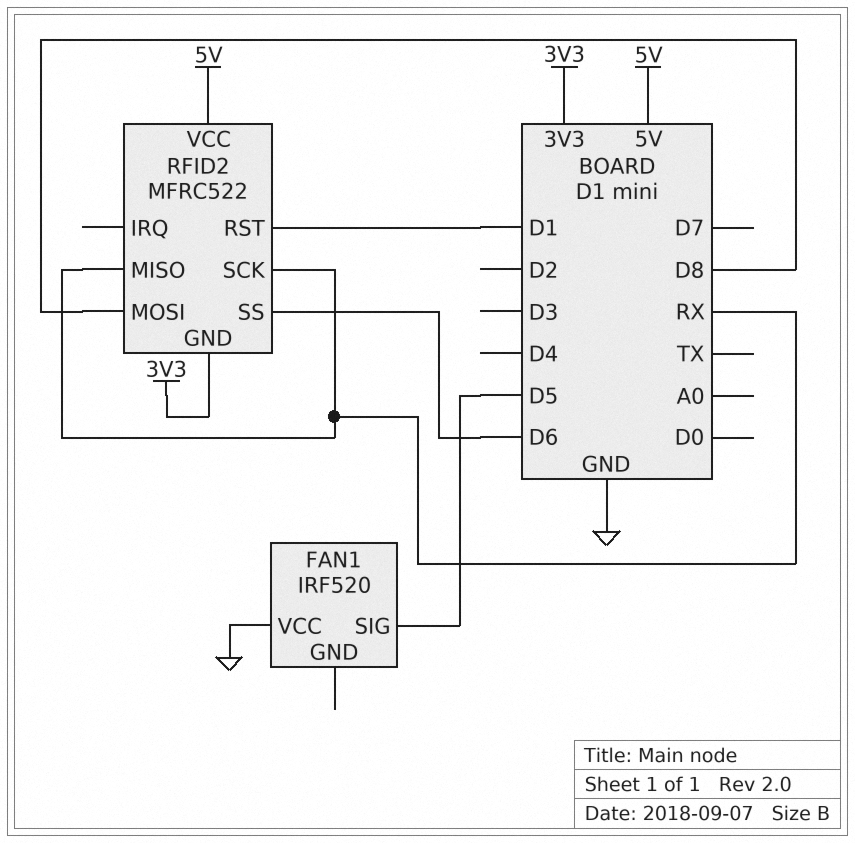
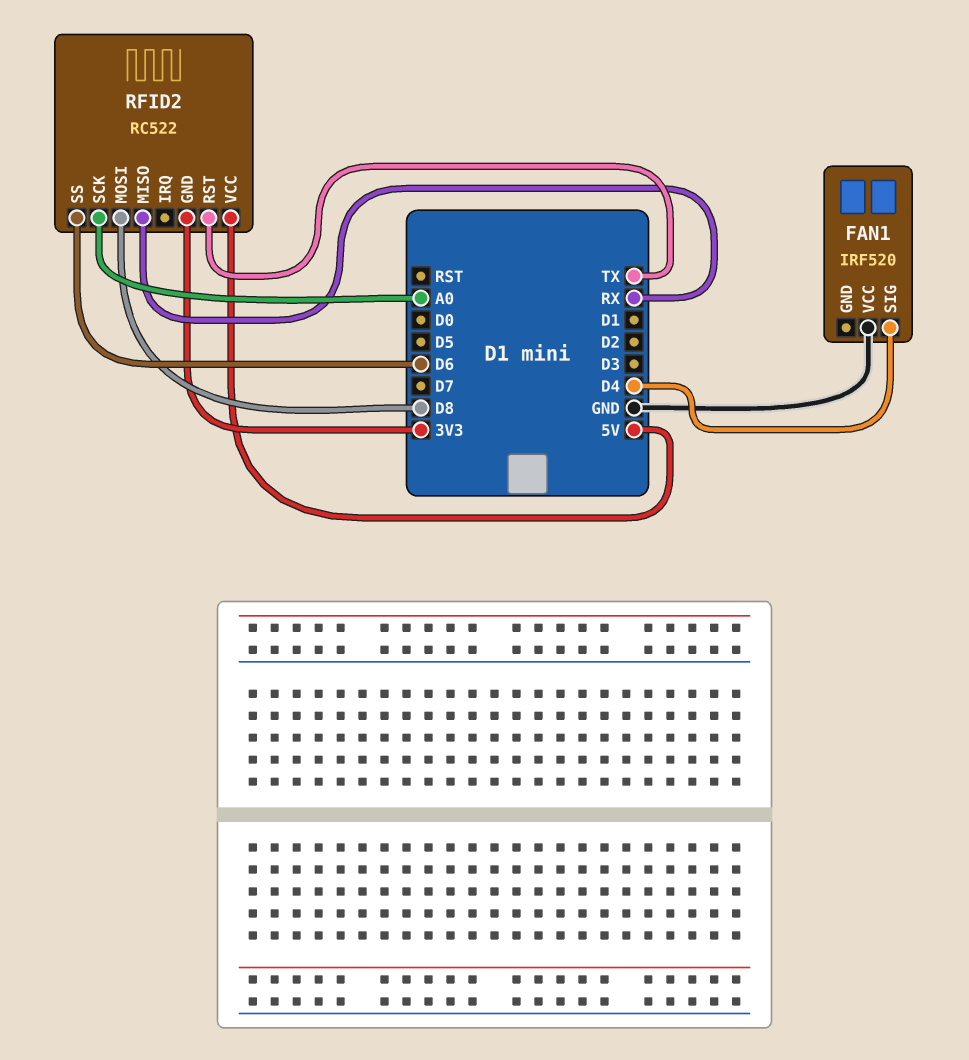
FAN1 pin SIG: D5 -> D4
RFID2: MFRC522 -> RC522
RFID2 pin RST: D1 -> TX
RFID2 pin SCK: RX -> A0

